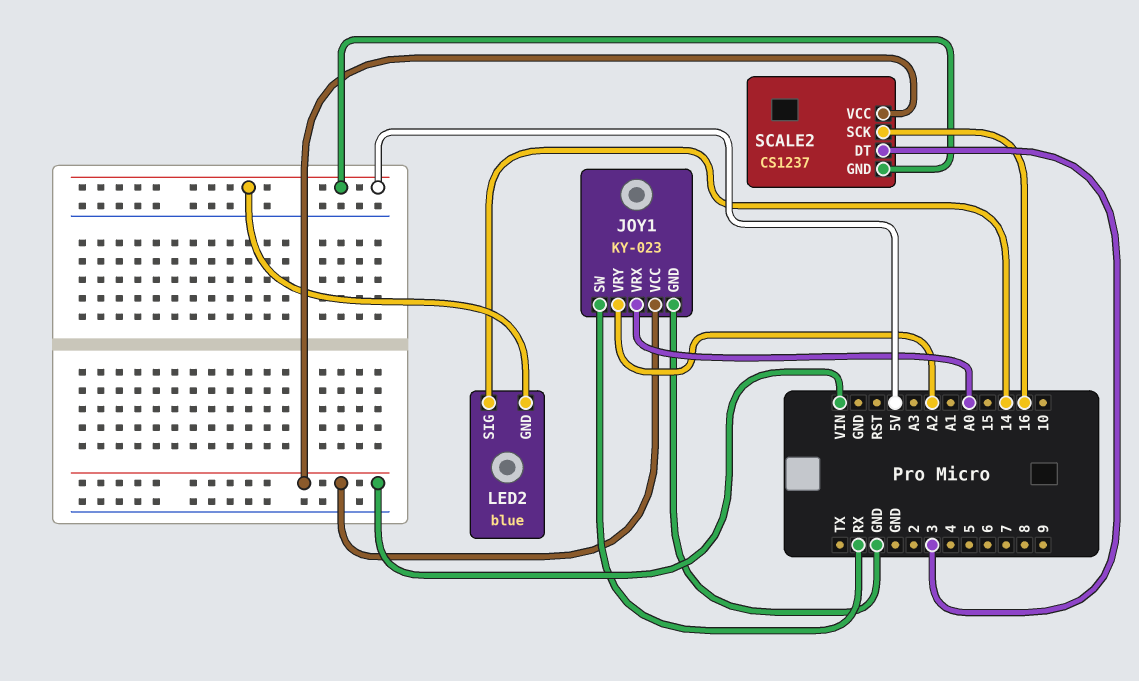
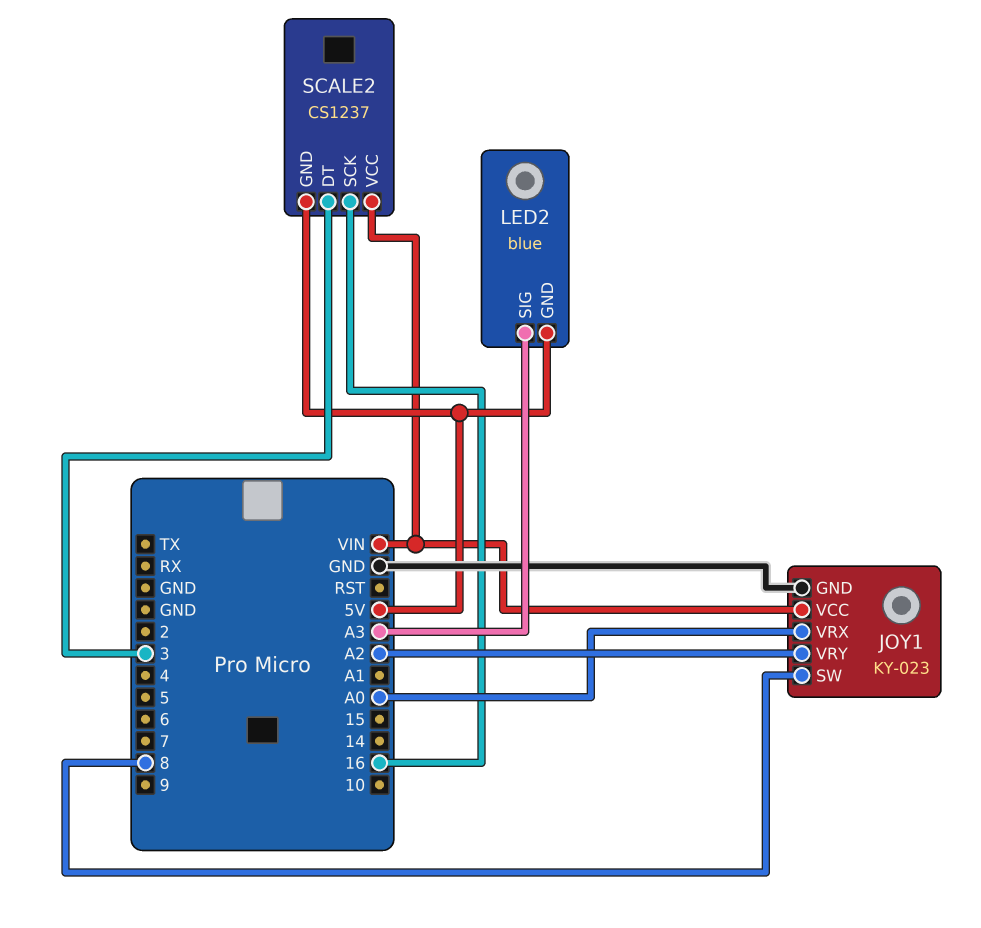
JOY1 pin SW: RX -> 8
LED2 pin SIG: 14 -> A3

